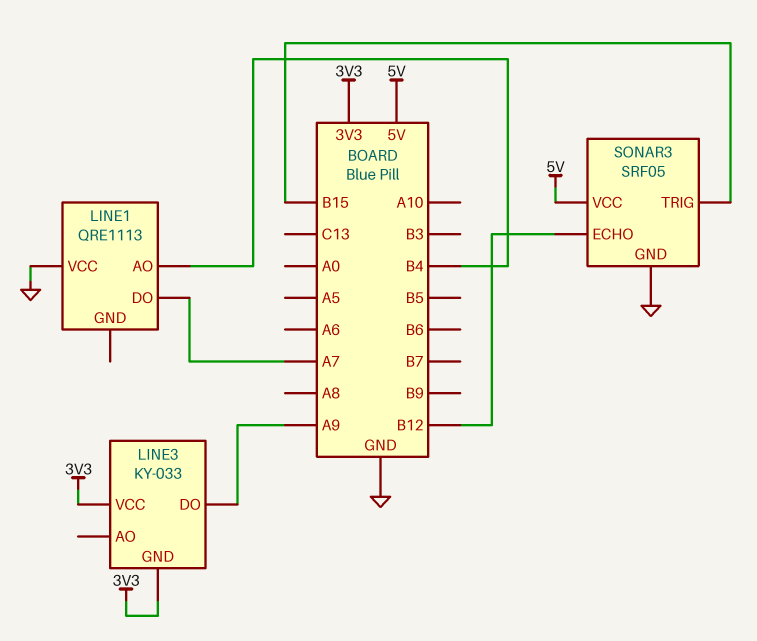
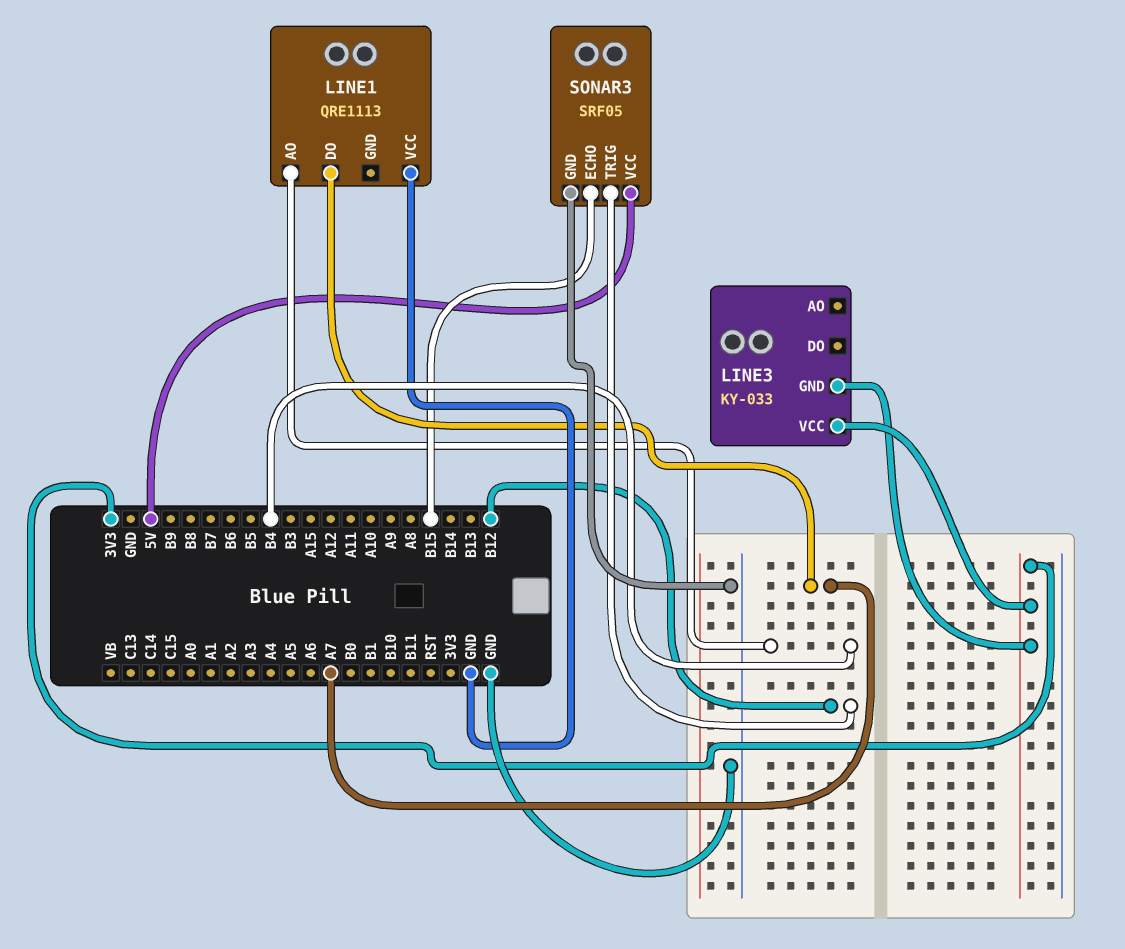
LINE3 pin DO: A9 -> none
SONAR3 pin ECHO: B12 -> B15
SONAR3 pin TRIG: B15 -> B12

